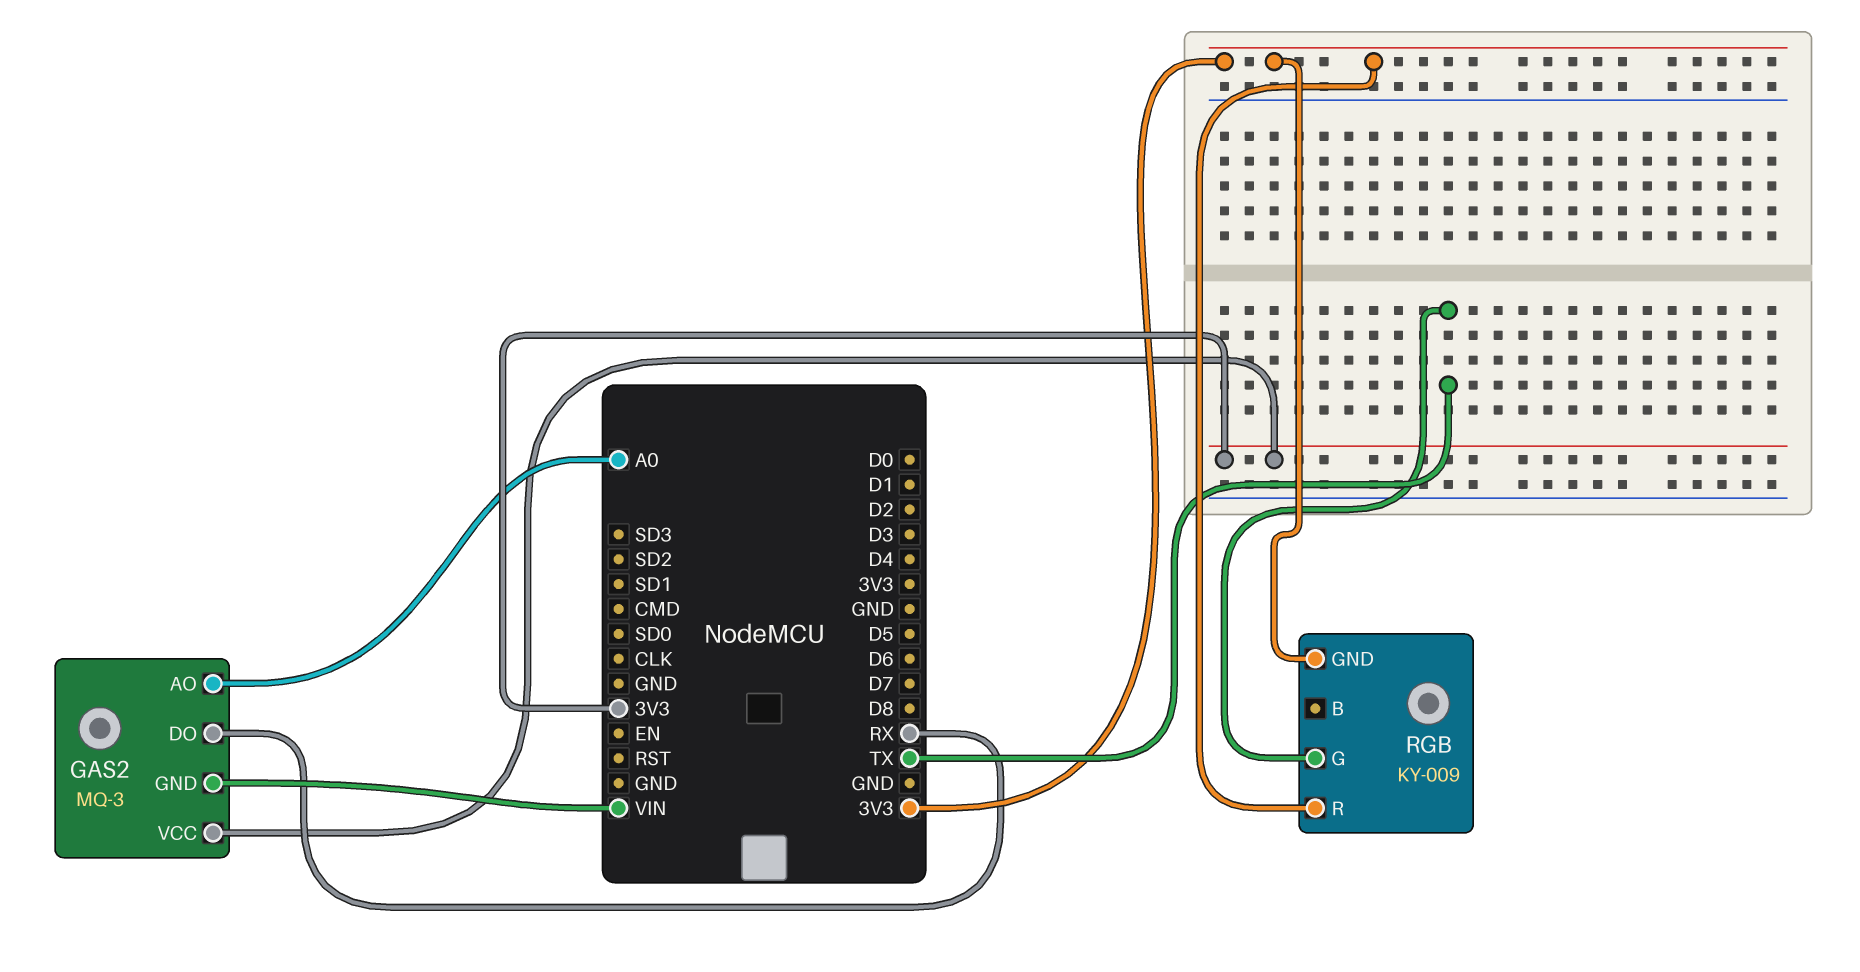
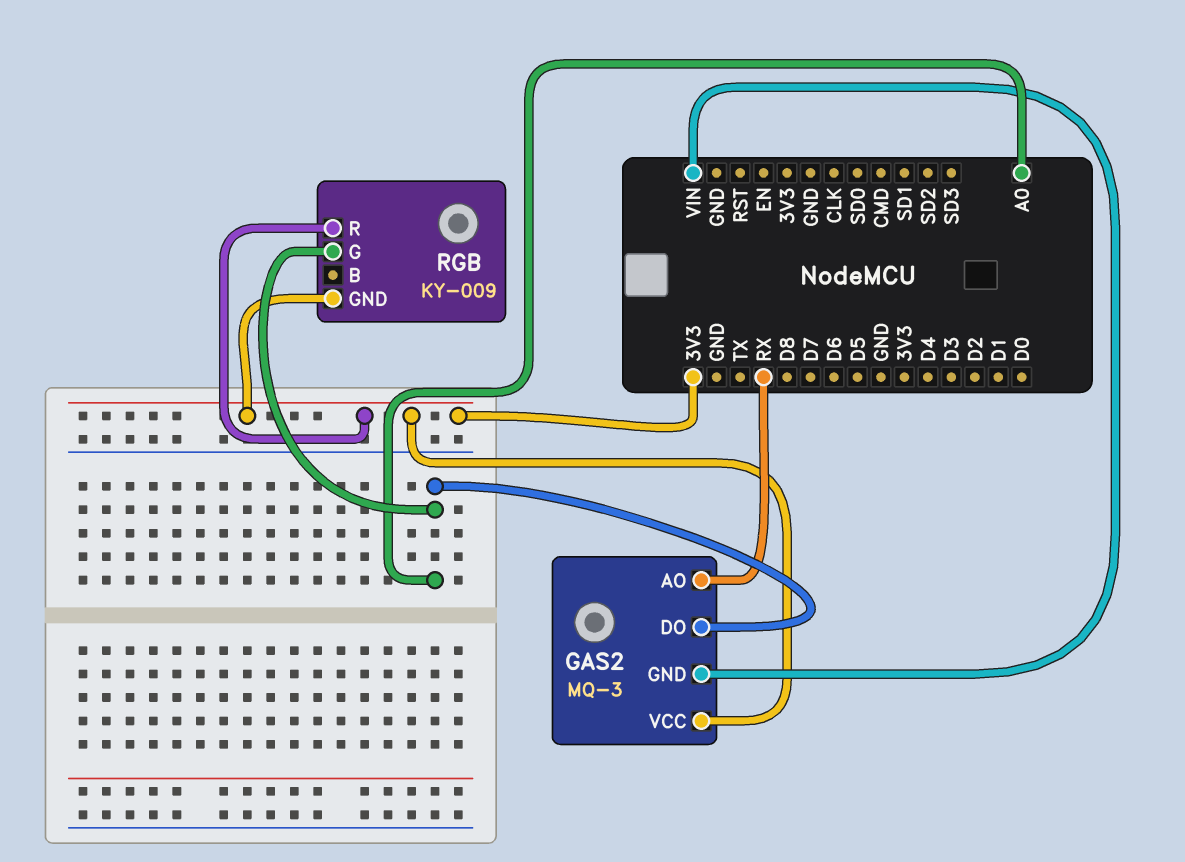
GAS2 pin AO: A0 -> RX
GAS2 pin DO: RX -> A0
RGB pin G: TX -> A0

